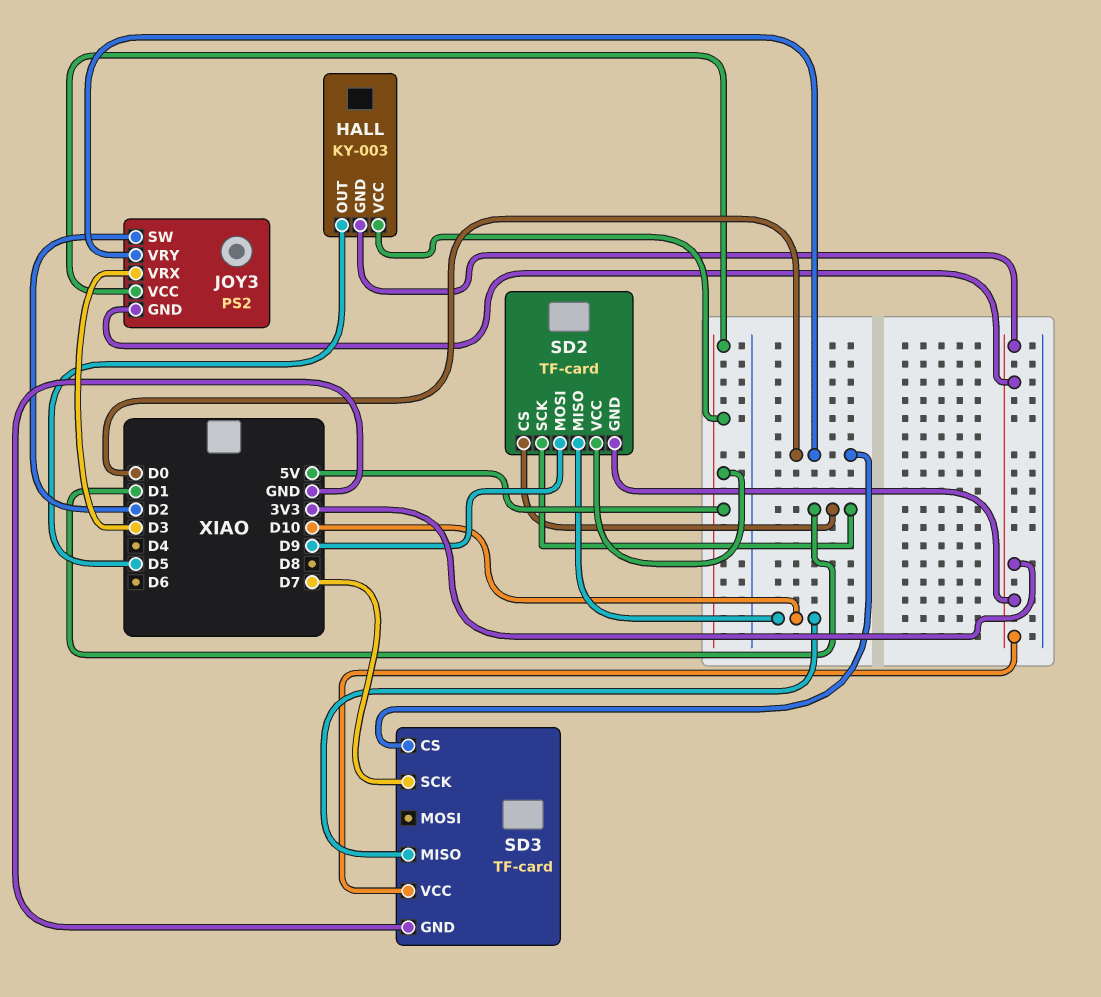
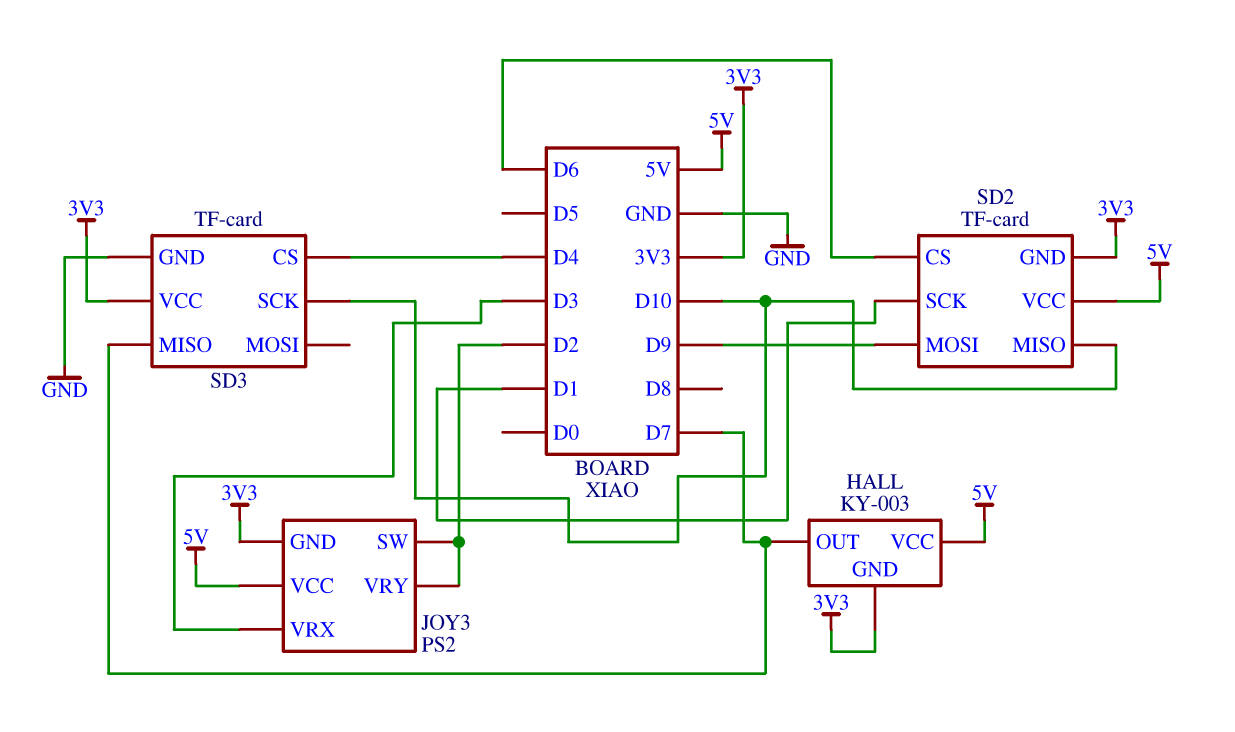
HALL pin OUT: D5 -> D7
JOY3 pin VRY: D0 -> D2
SD2 pin CS: D1 -> D6
SD3 pin CS: D0 -> D4
SD3 pin MISO: D10 -> D7
SD3 pin SCK: D7 -> D10

